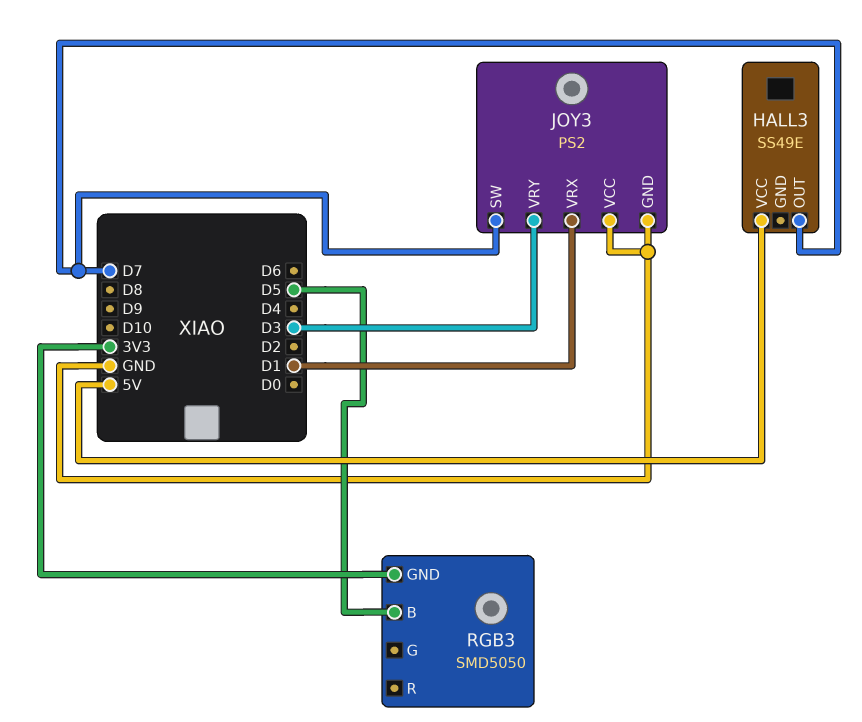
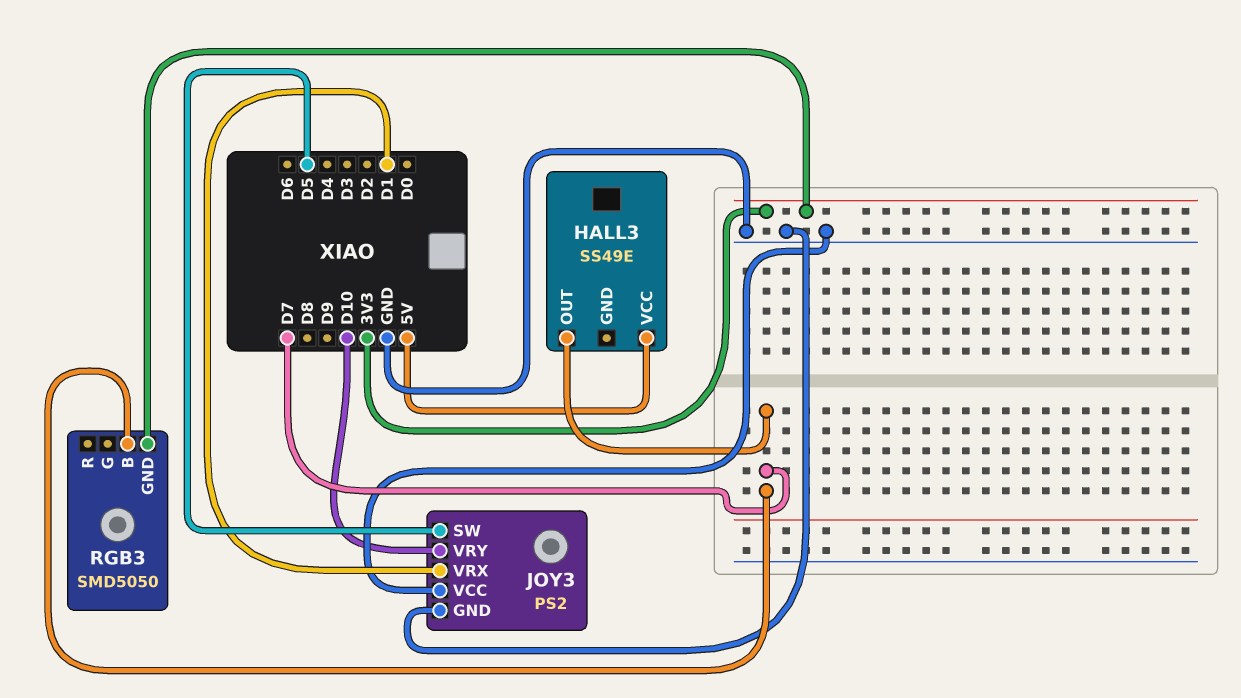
JOY3 pin SW: D7 -> D5
JOY3 pin VRY: D3 -> D10
RGB3 pin B: D5 -> D7

